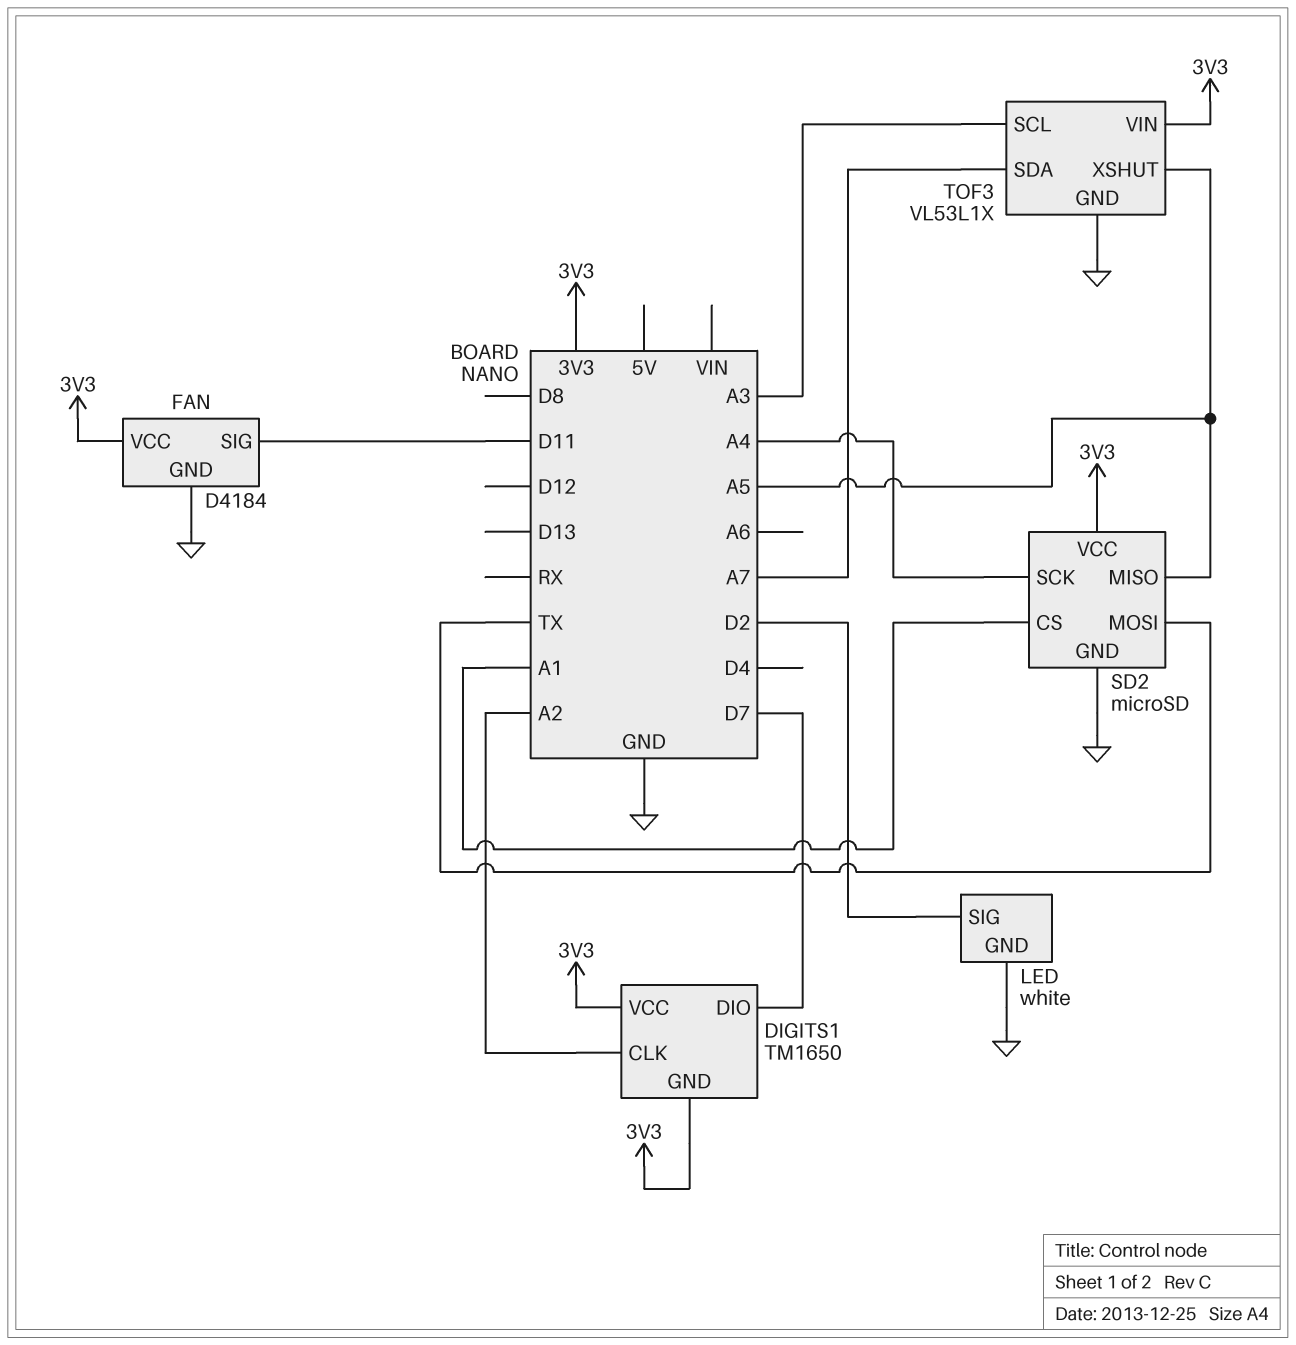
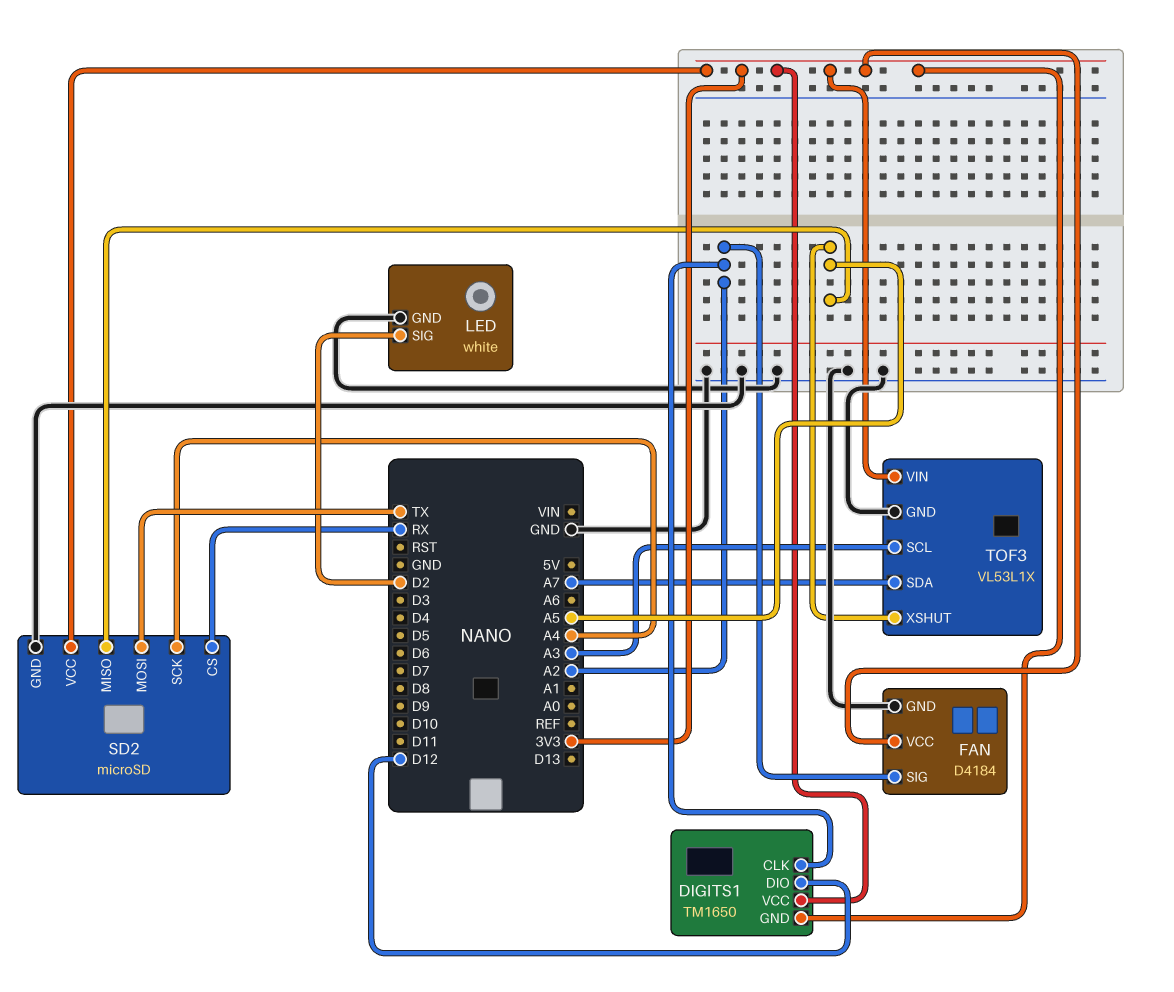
DIGITS1 pin DIO: D7 -> D12
FAN pin SIG: D11 -> A2
SD2 pin CS: A1 -> RX

